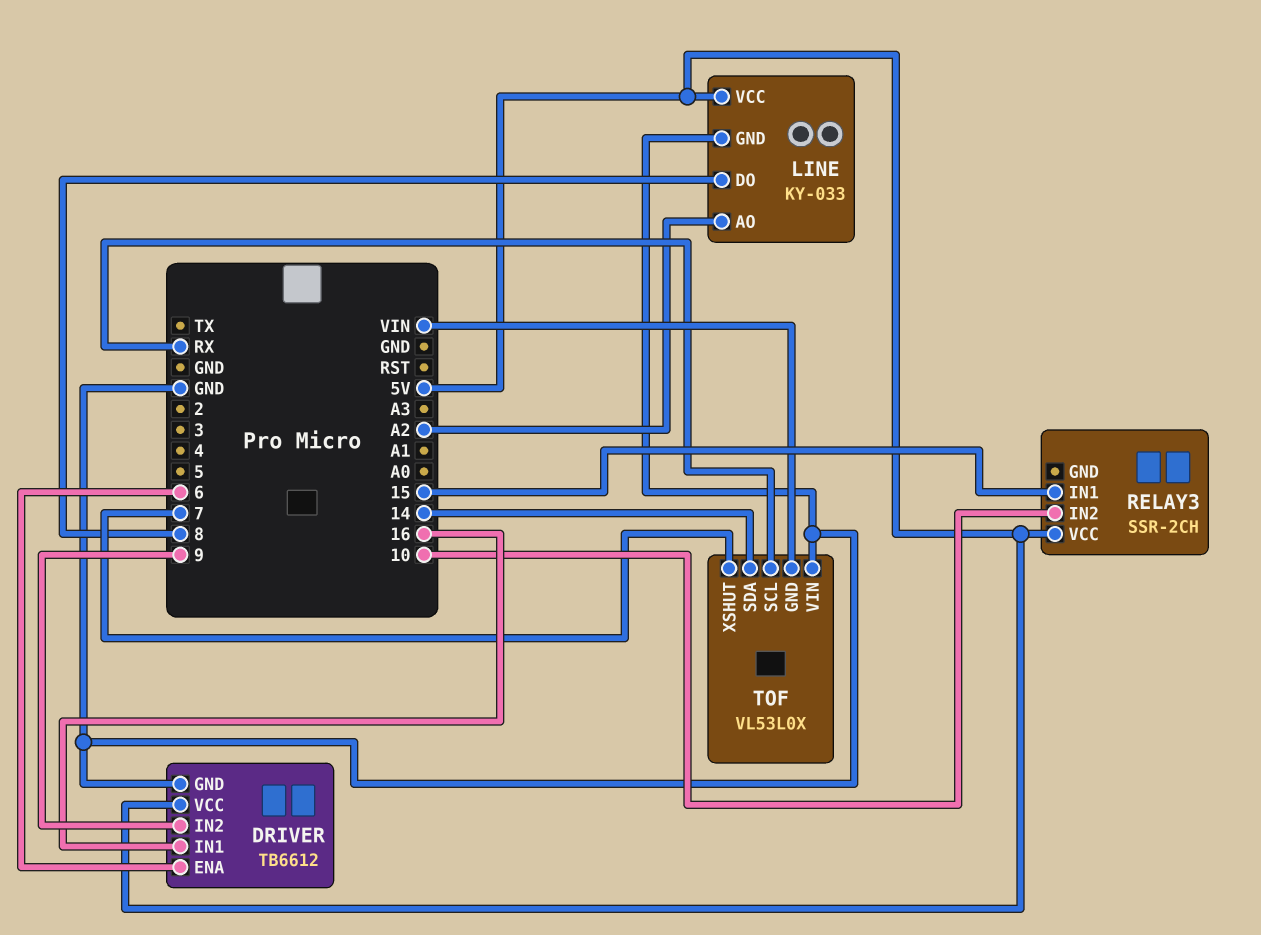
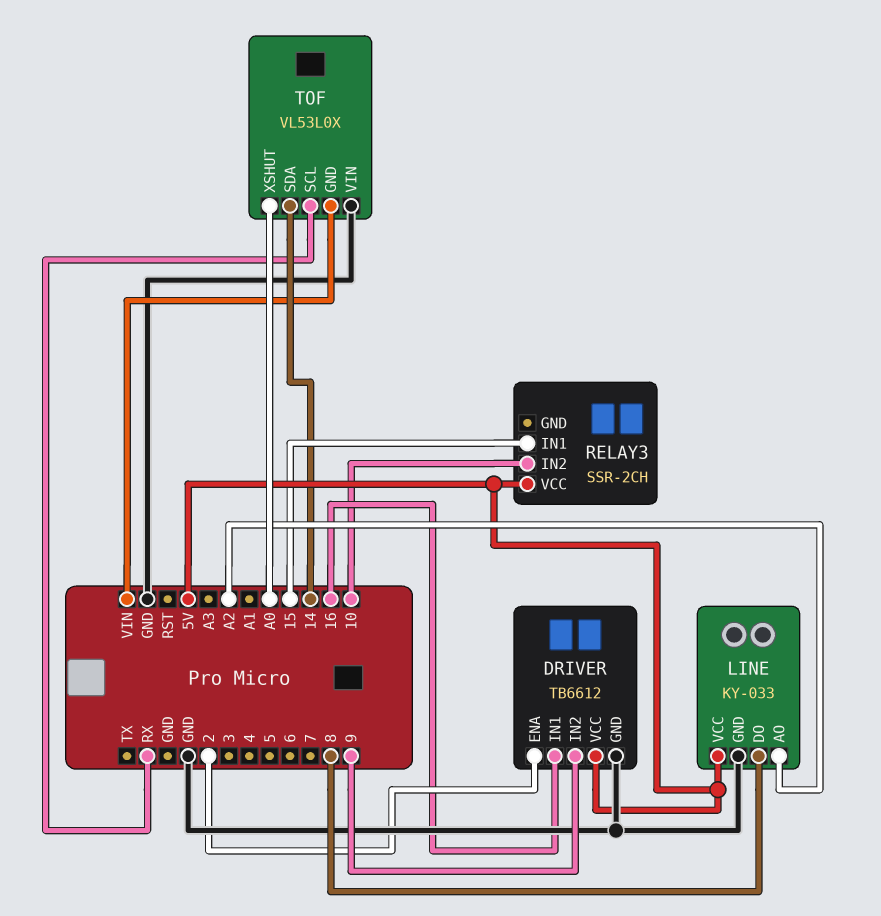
DRIVER pin ENA: 6 -> 2
TOF pin XSHUT: 7 -> A0

